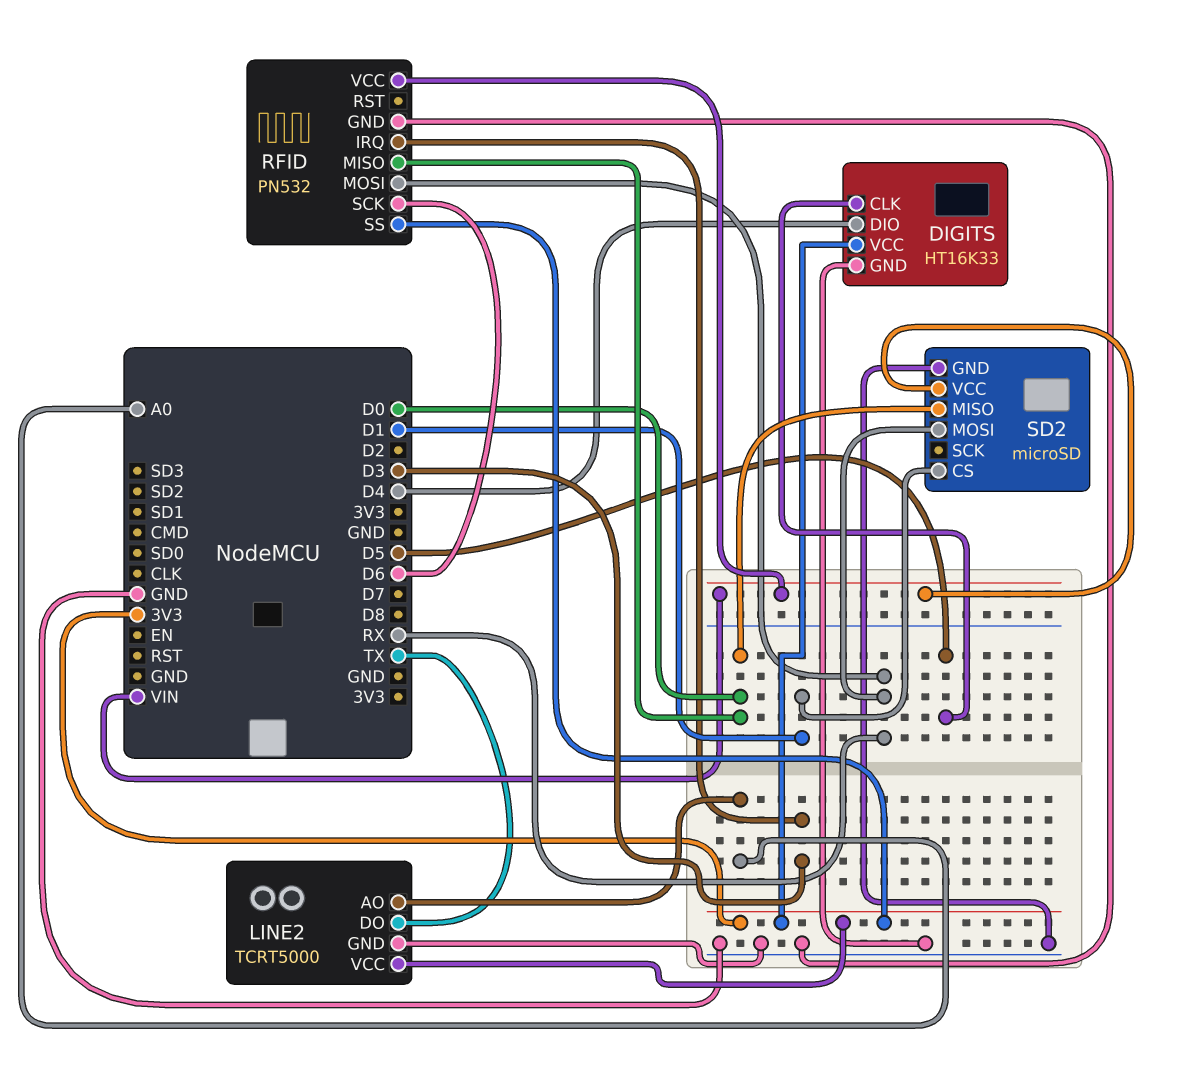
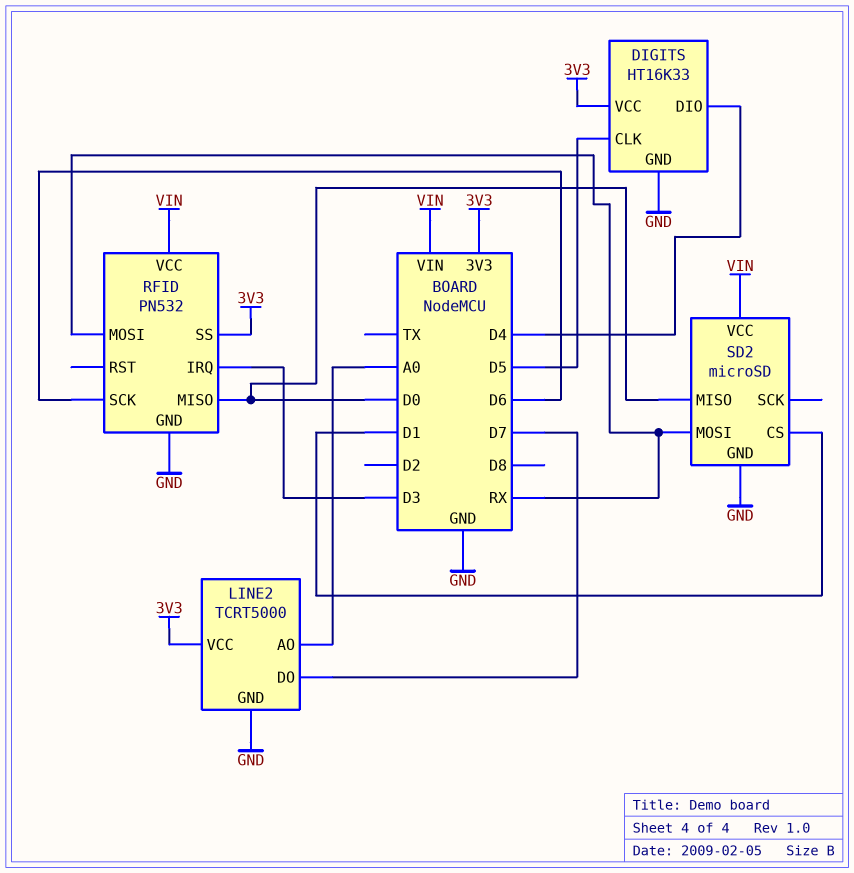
LINE2 pin DO: TX -> D7

